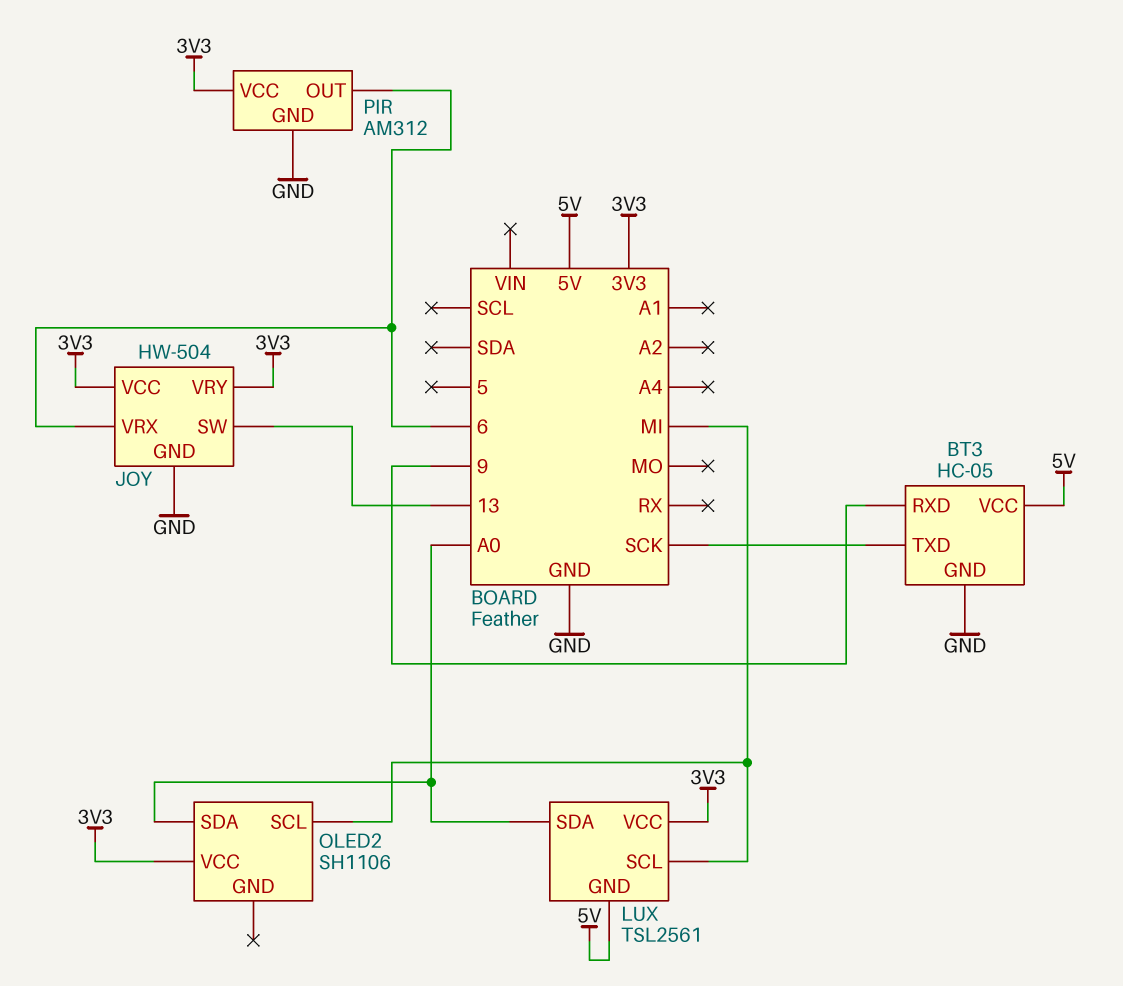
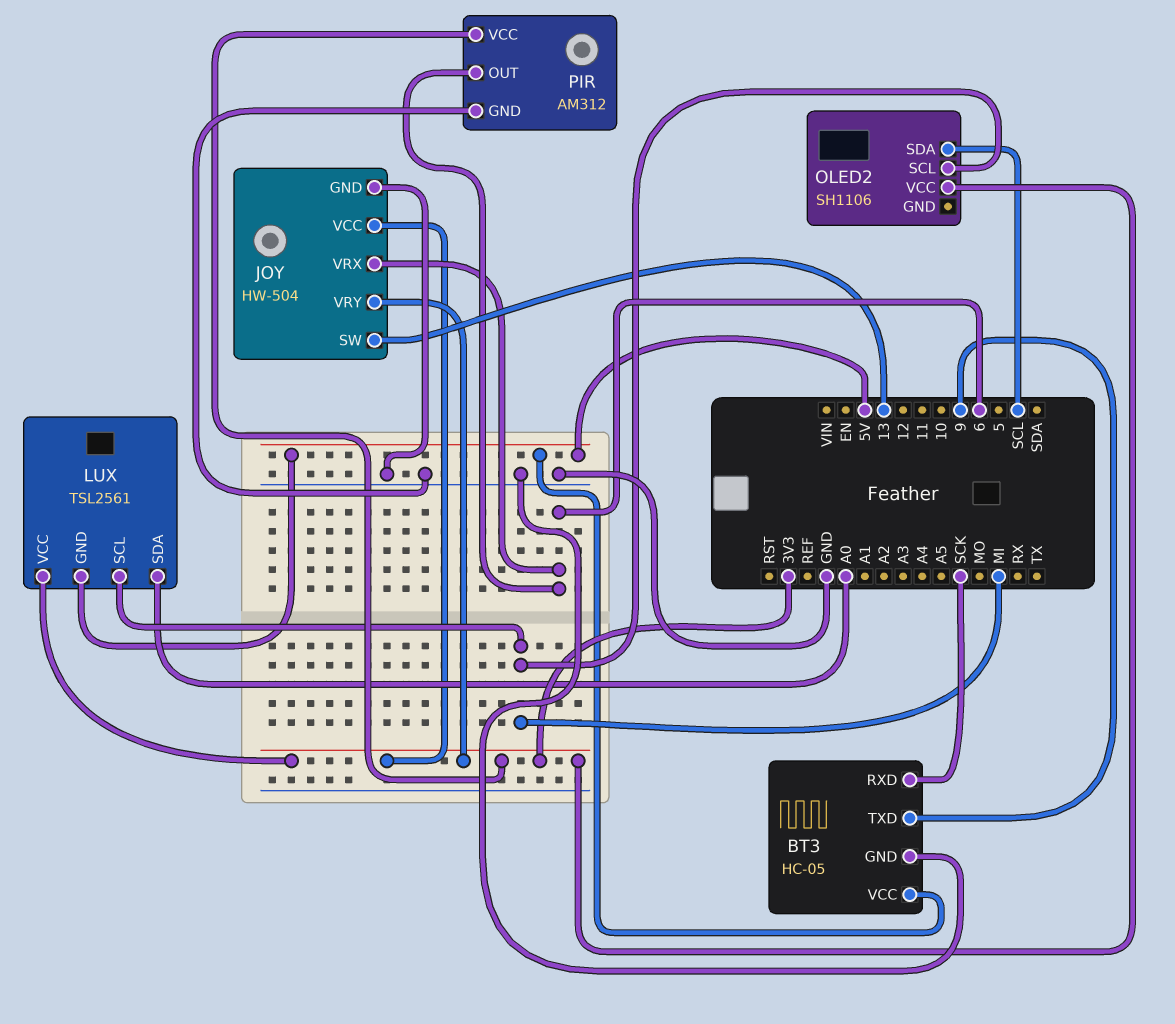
BT3 pin RXD: 9 -> SCK
BT3 pin TXD: SCK -> 9
OLED2 pin SDA: A0 -> SCL

